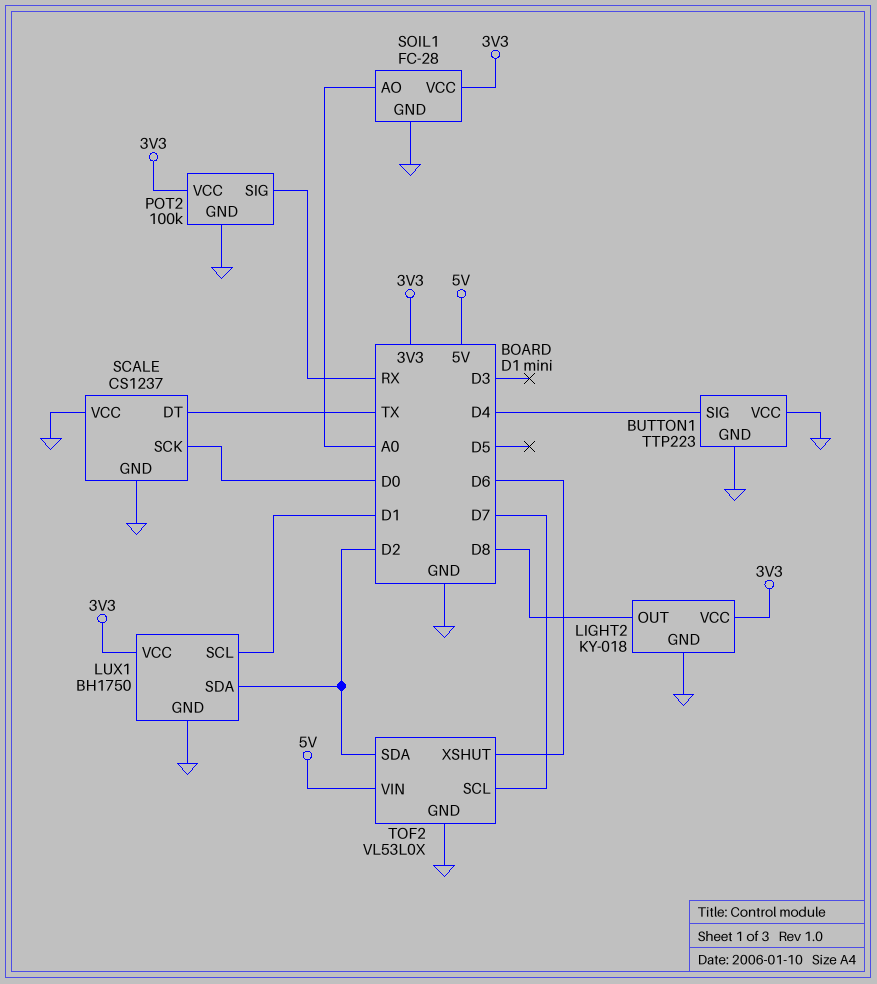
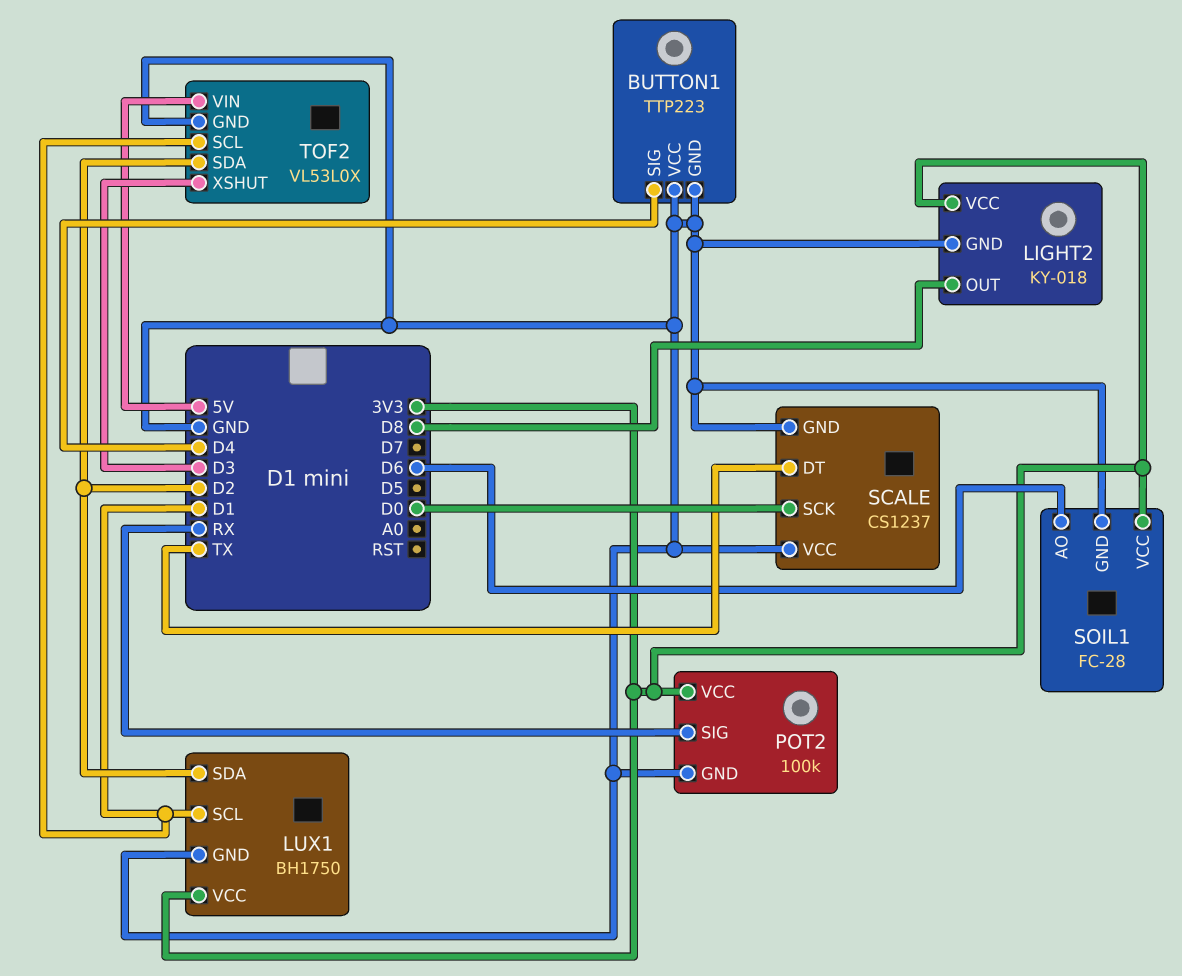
SOIL1 pin AO: A0 -> D6
TOF2 pin SCL: D7 -> D1
TOF2 pin XSHUT: D6 -> D3

